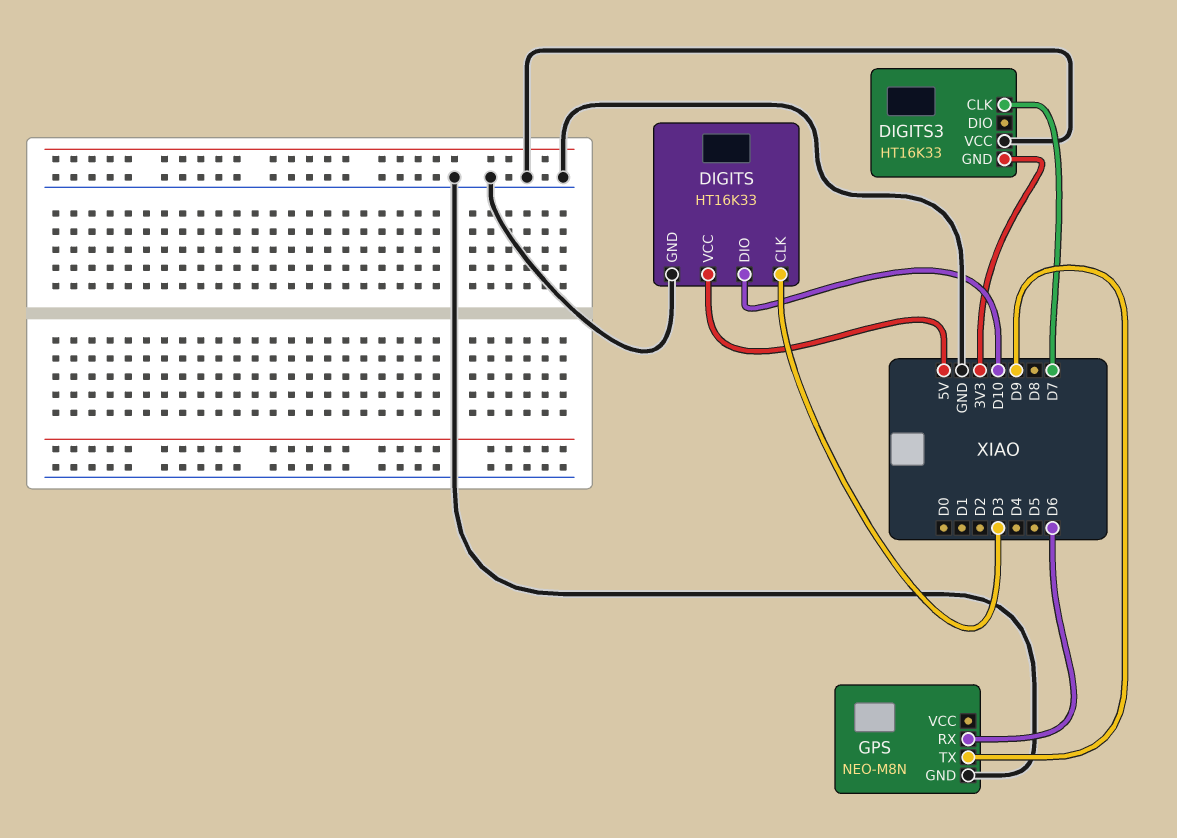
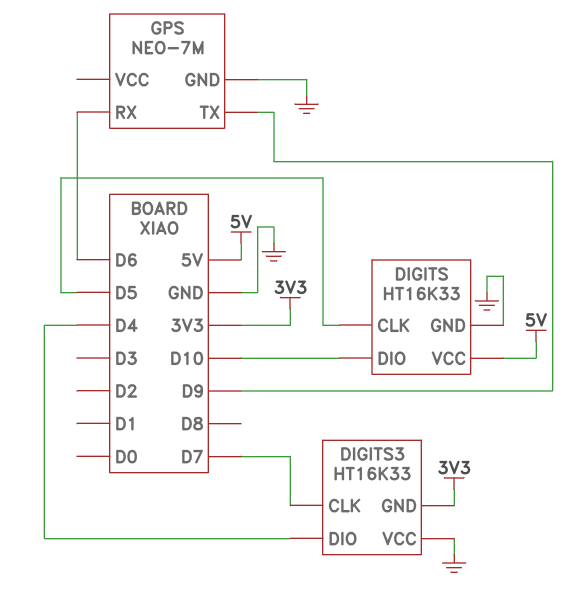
DIGITS pin CLK: D3 -> D5
DIGITS3 pin DIO: none -> D4
GPS: NEO-M8N -> NEO-7M

